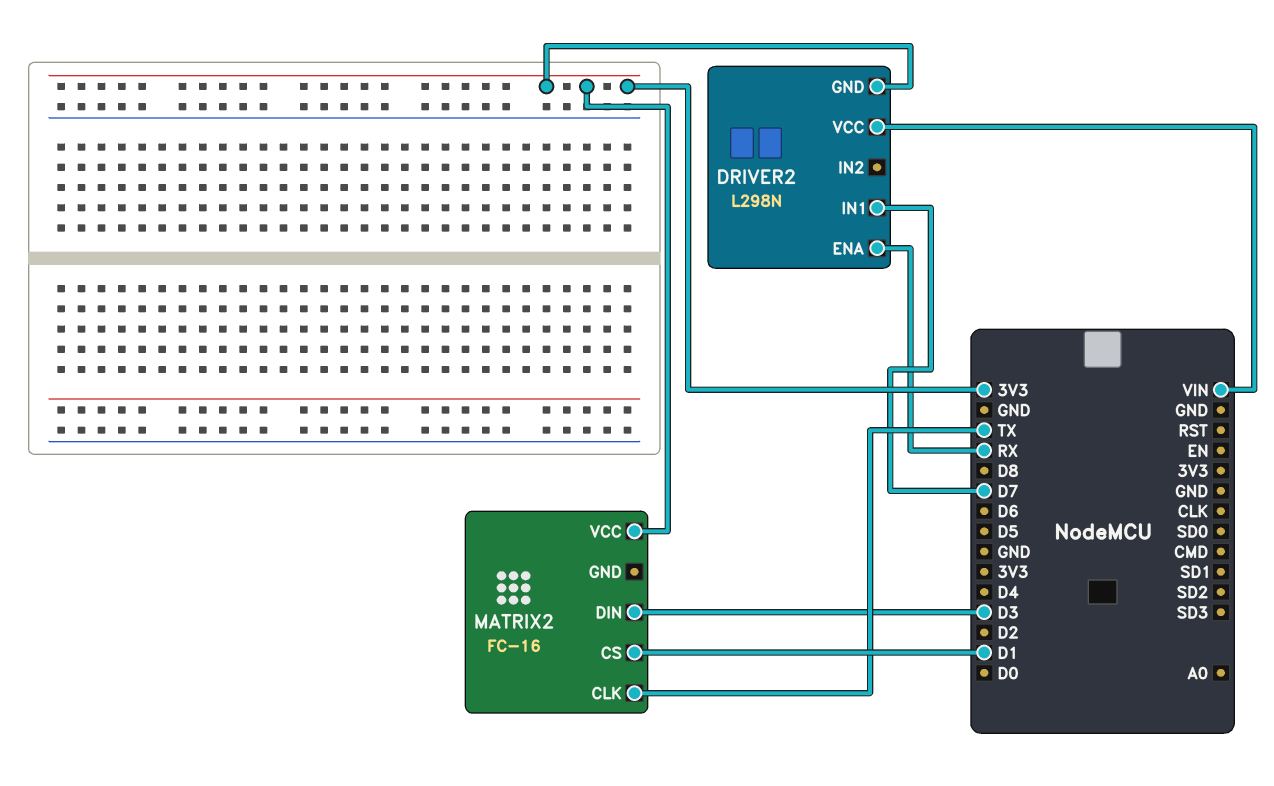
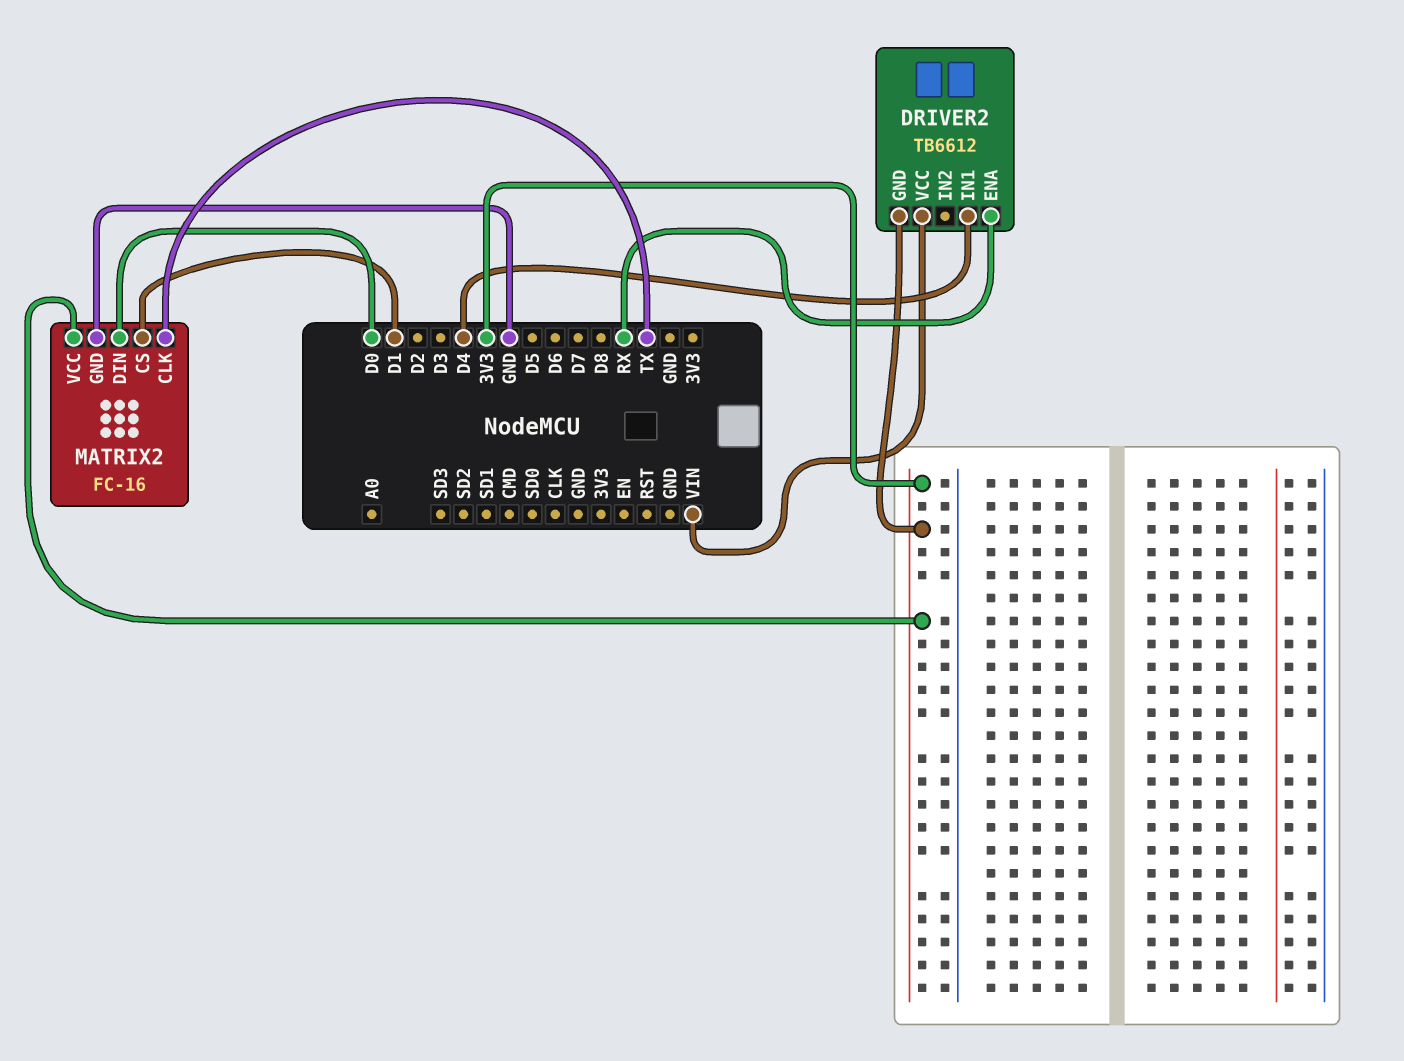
DRIVER2: L298N -> TB6612
DRIVER2 pin IN1: D7 -> D4
MATRIX2 pin DIN: D3 -> D0
MATRIX2 pin GND: none -> GND

